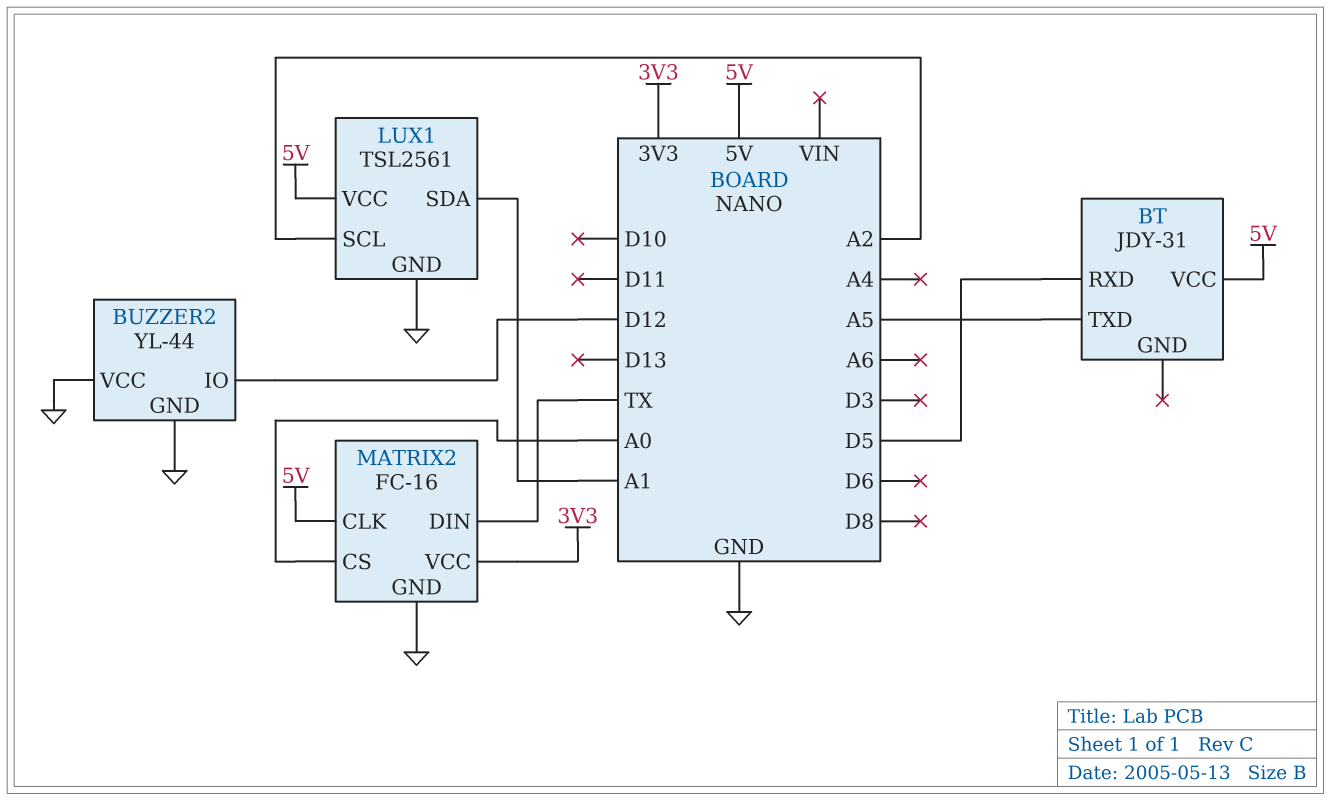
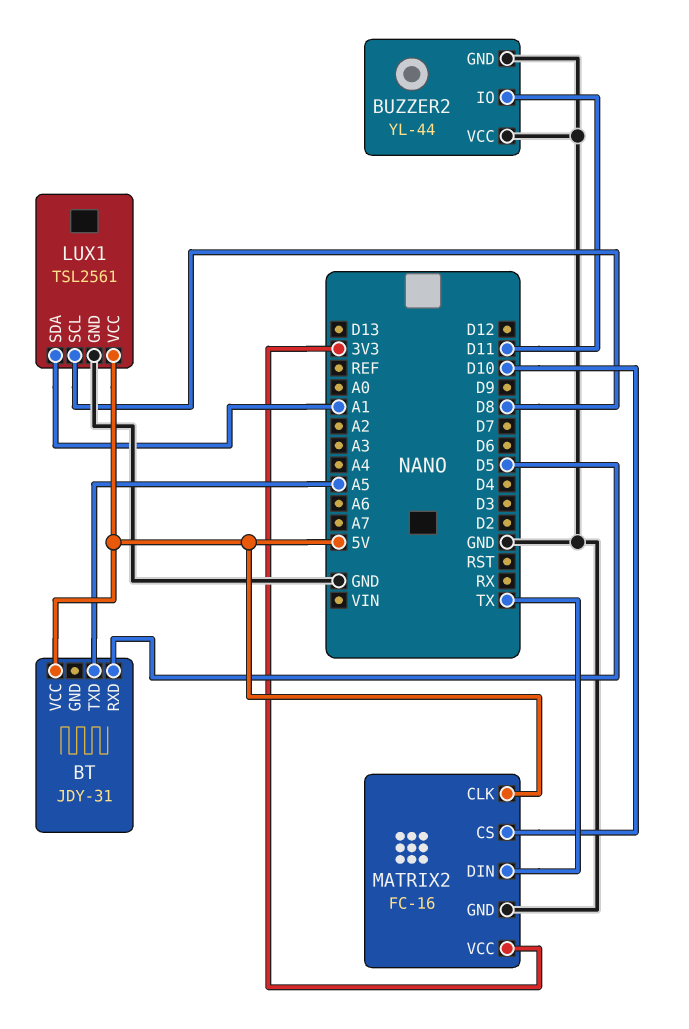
BUZZER2 pin IO: D12 -> D11
LUX1 pin SCL: A2 -> D8
MATRIX2 pin CS: A0 -> D10

